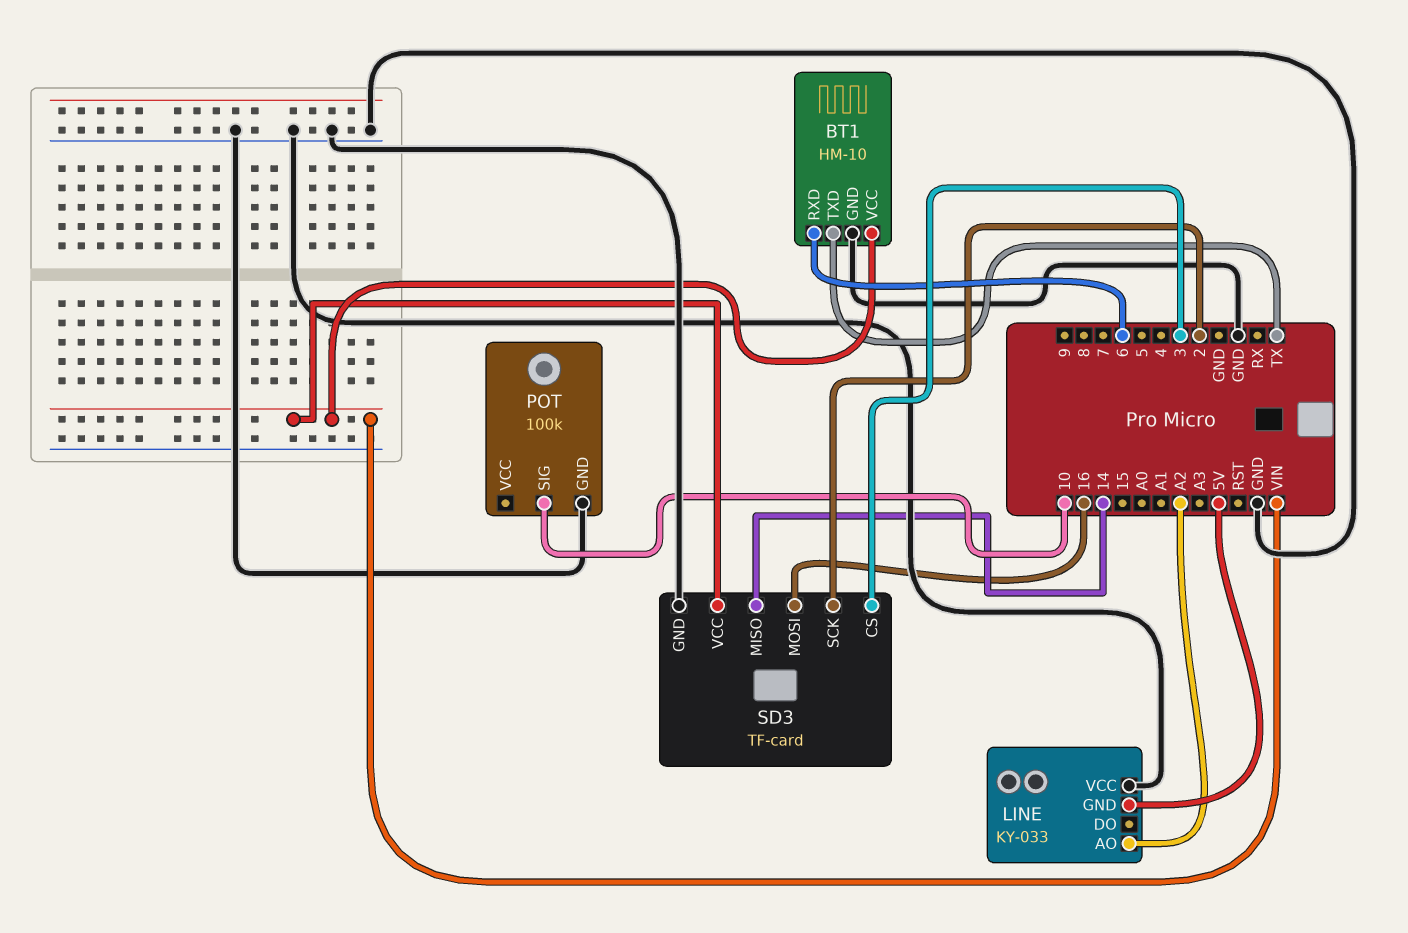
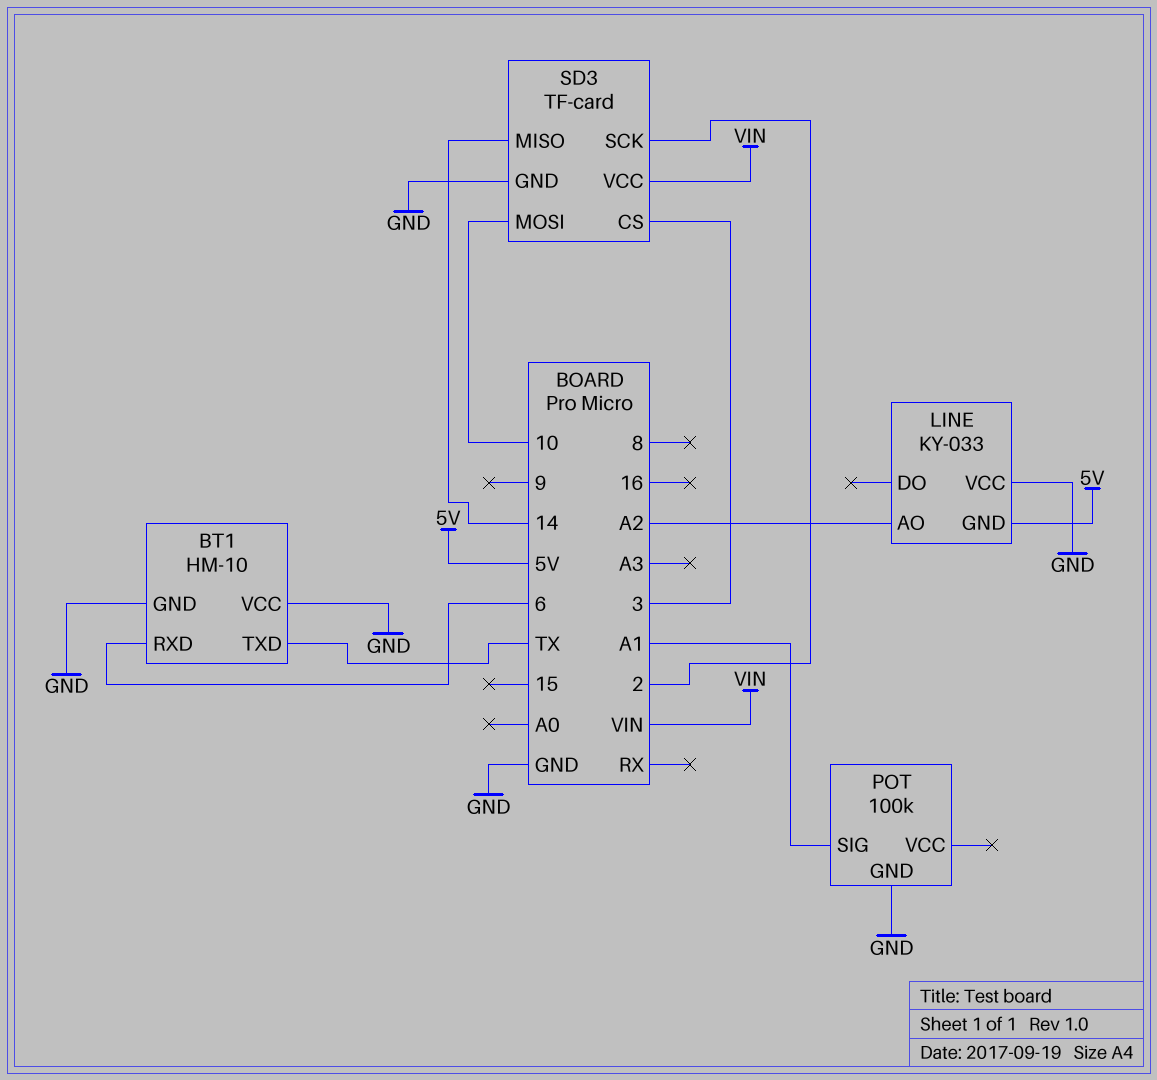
BT1 pin VCC: VIN -> GND
POT pin SIG: 10 -> A1
SD3 pin MOSI: 16 -> 10

